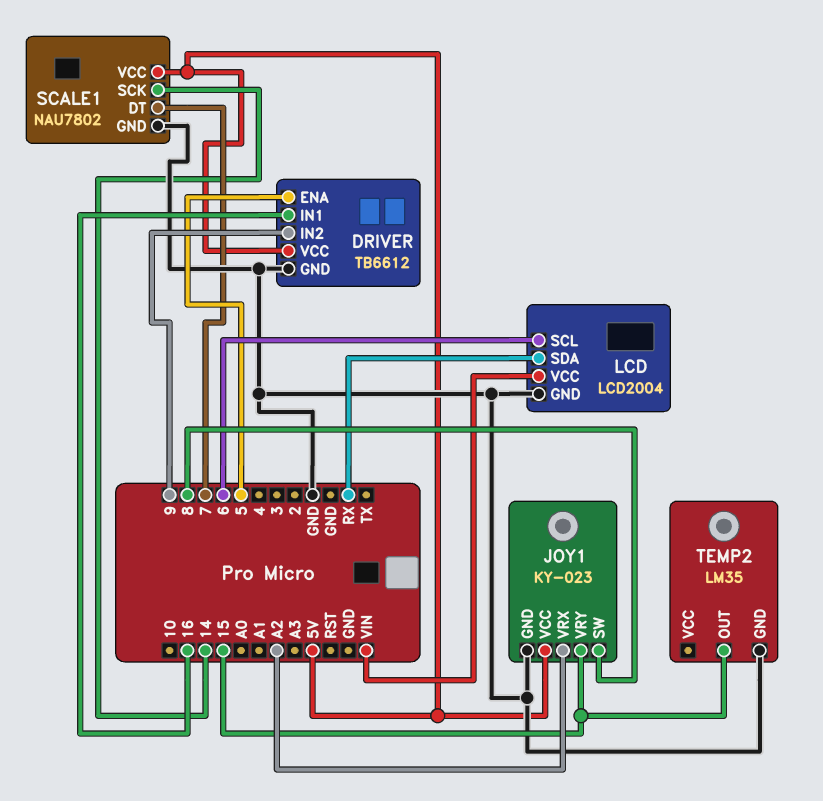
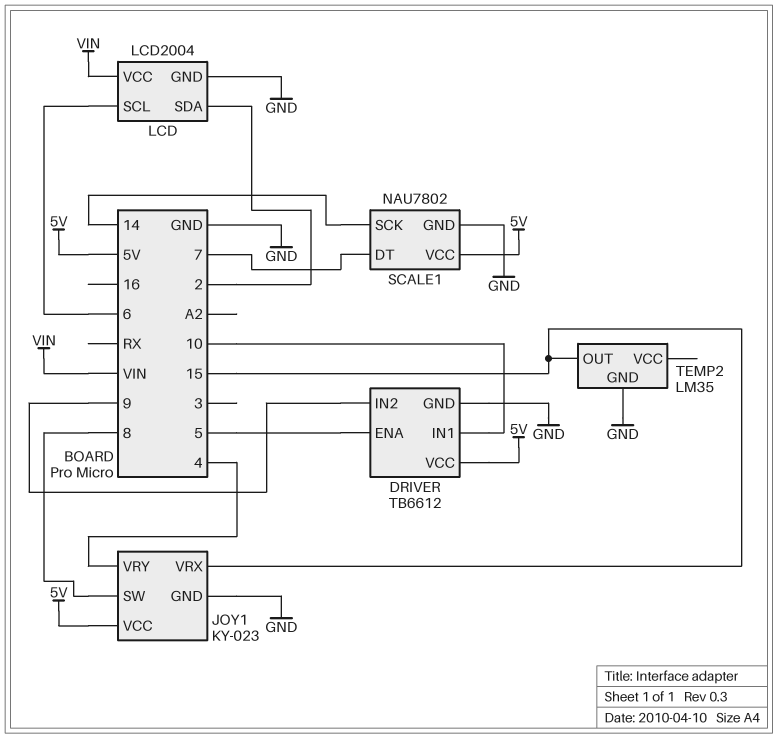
DRIVER pin IN1: 16 -> 10
JOY1 pin VRX: A2 -> 15
JOY1 pin VRY: 15 -> 4
LCD pin SDA: RX -> 2

